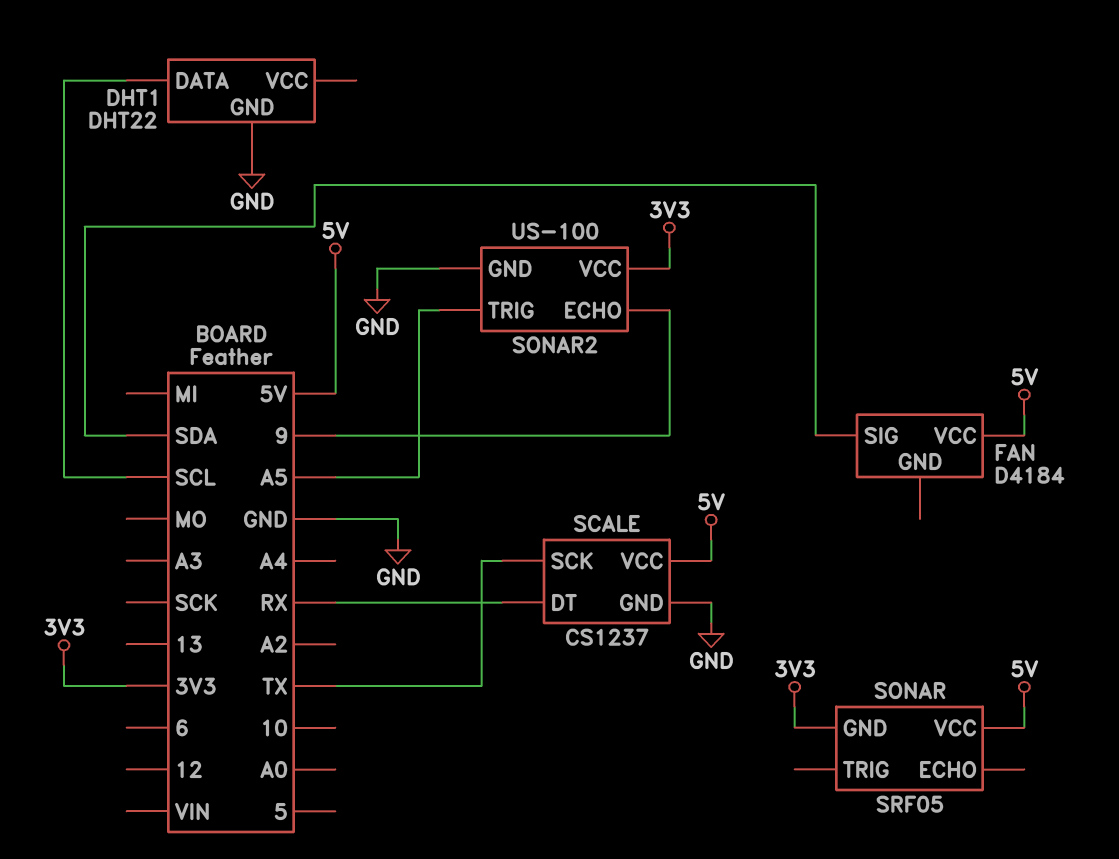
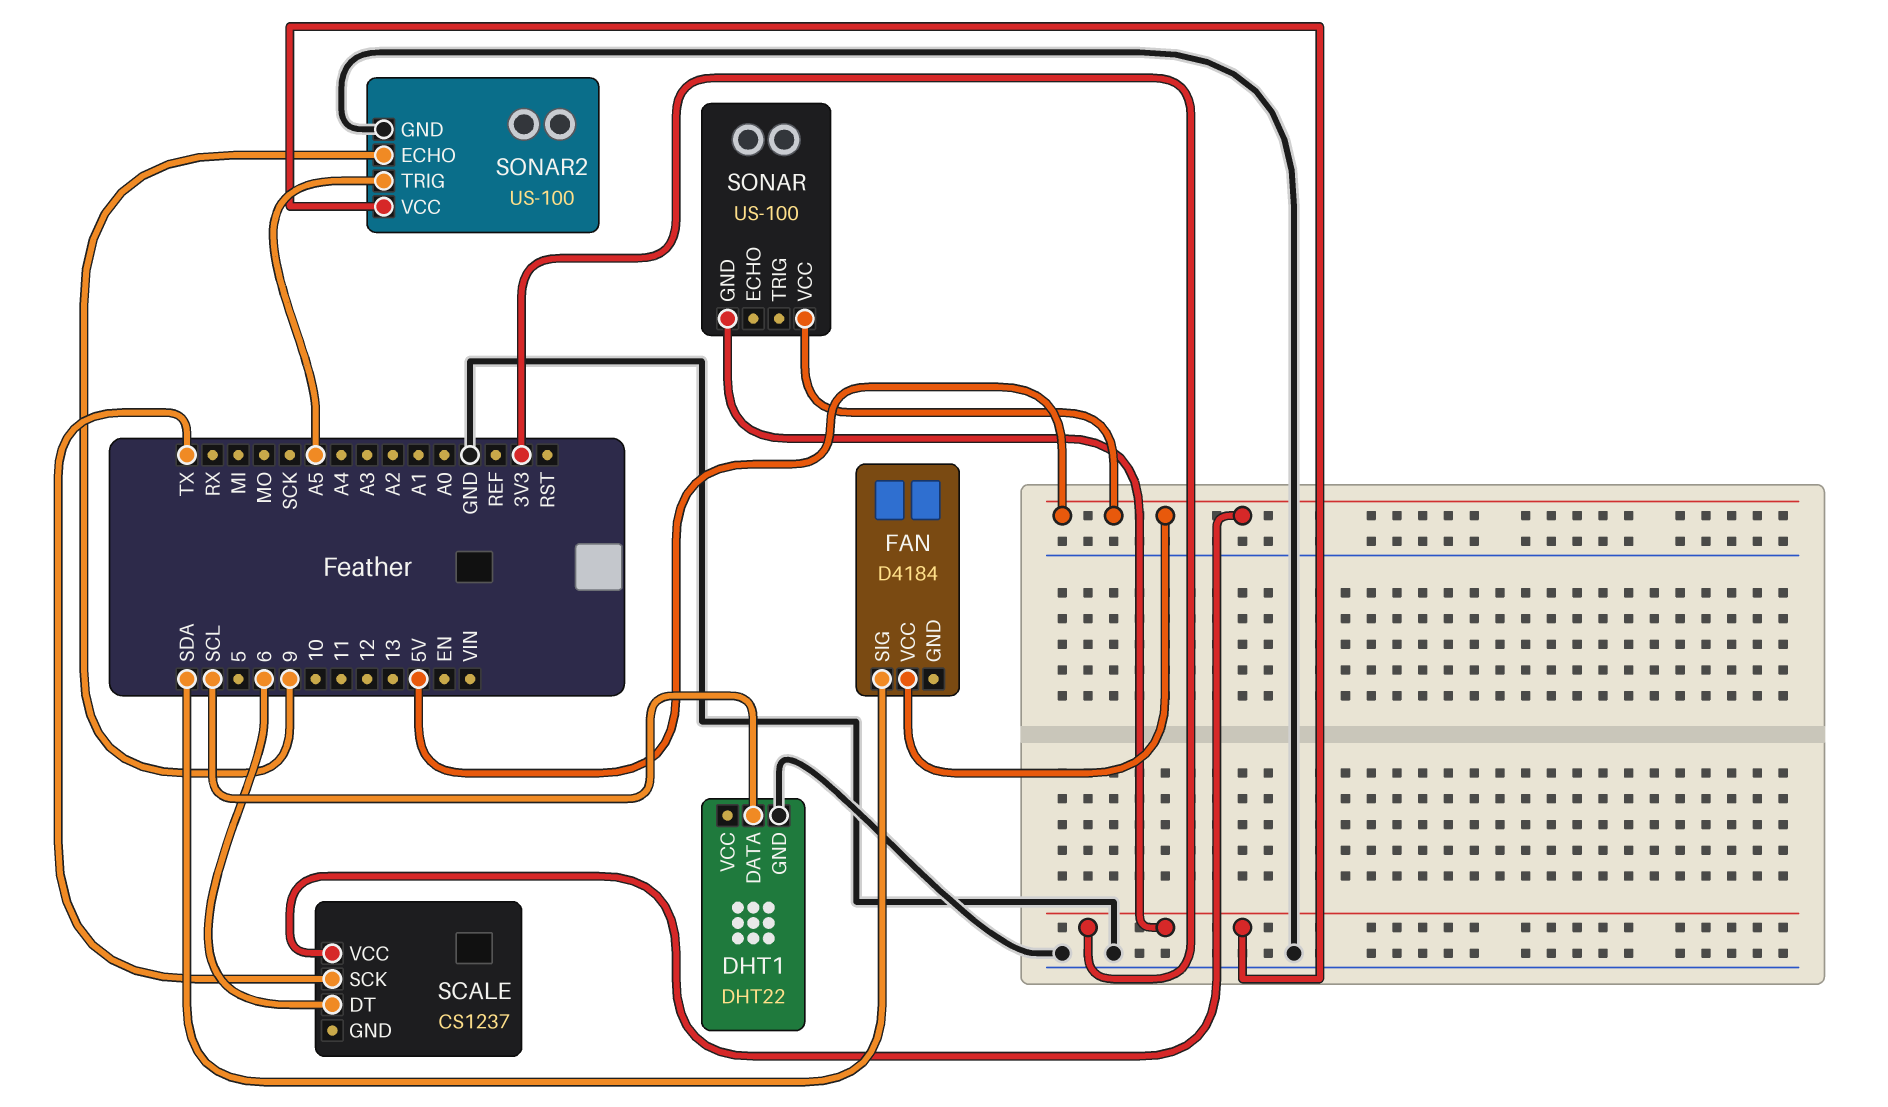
SCALE pin DT: RX -> 6
SCALE pin GND: GND -> none
SONAR: SRF05 -> US-100

